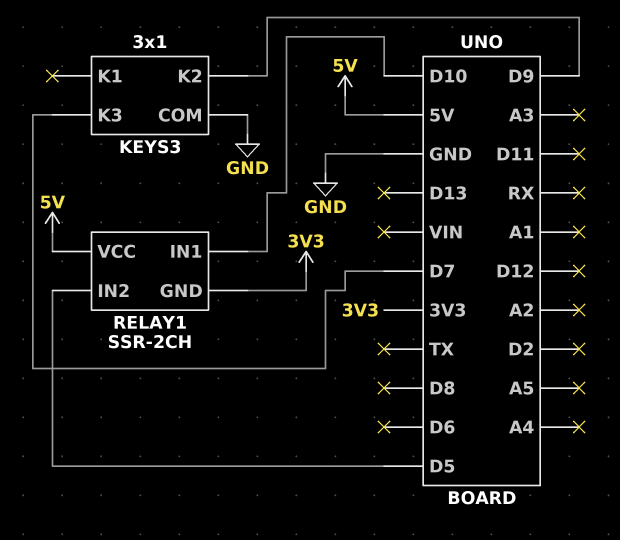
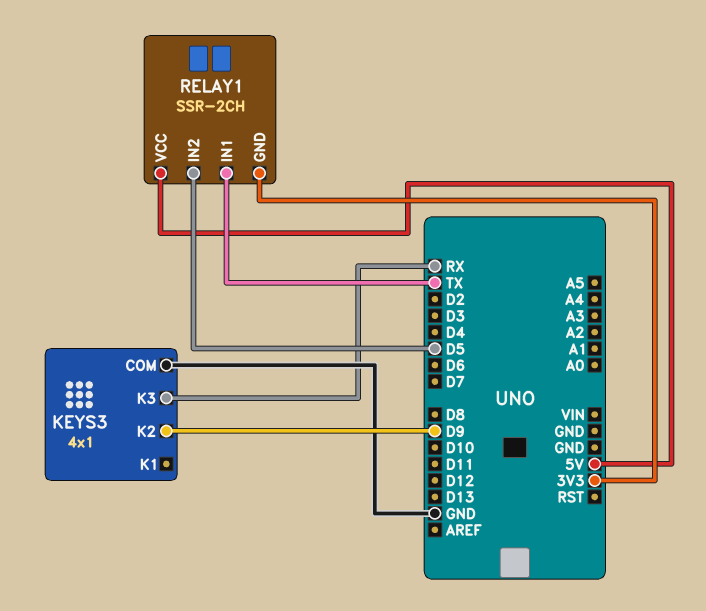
KEYS3: 3x1 -> 4x1
KEYS3 pin K3: D7 -> RX
RELAY1 pin IN1: D10 -> TX

